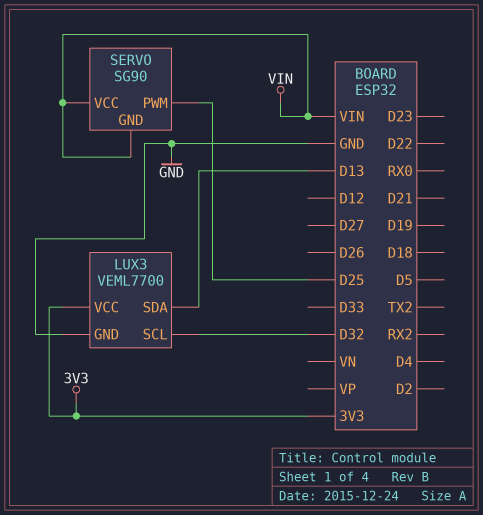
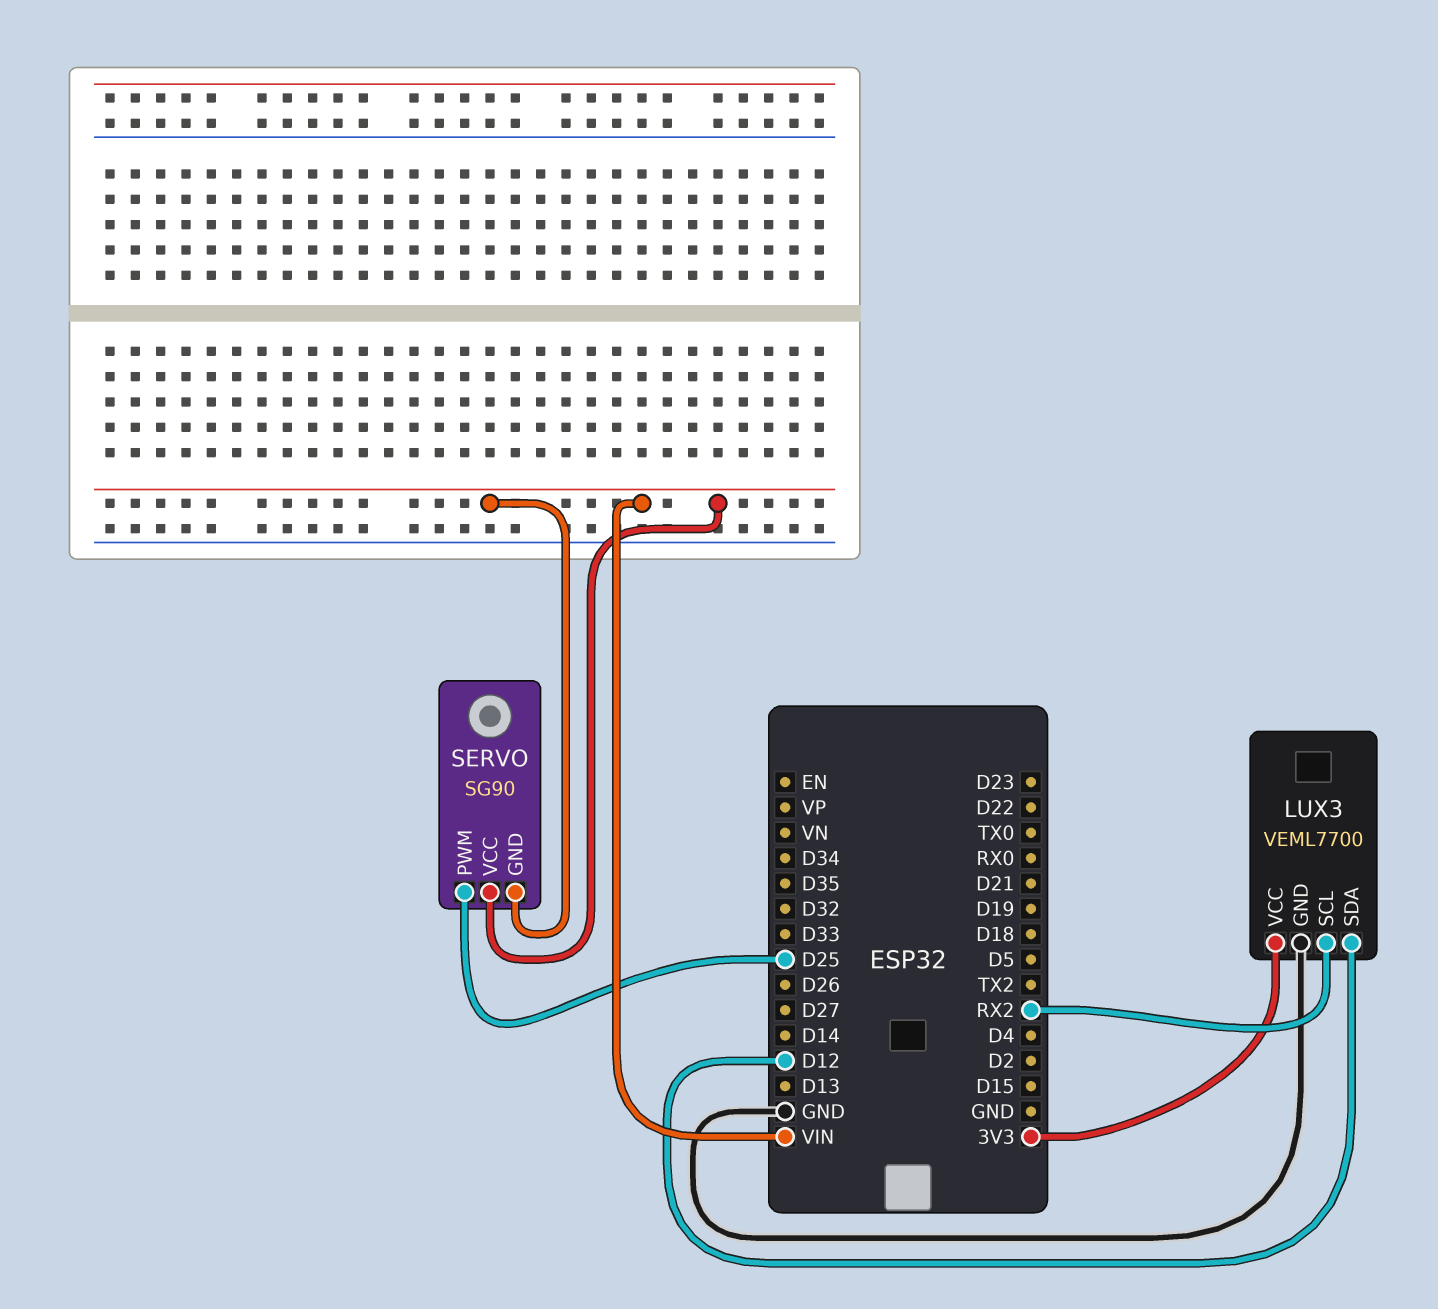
LUX3 pin SCL: D32 -> RX2
LUX3 pin SDA: D13 -> D12

